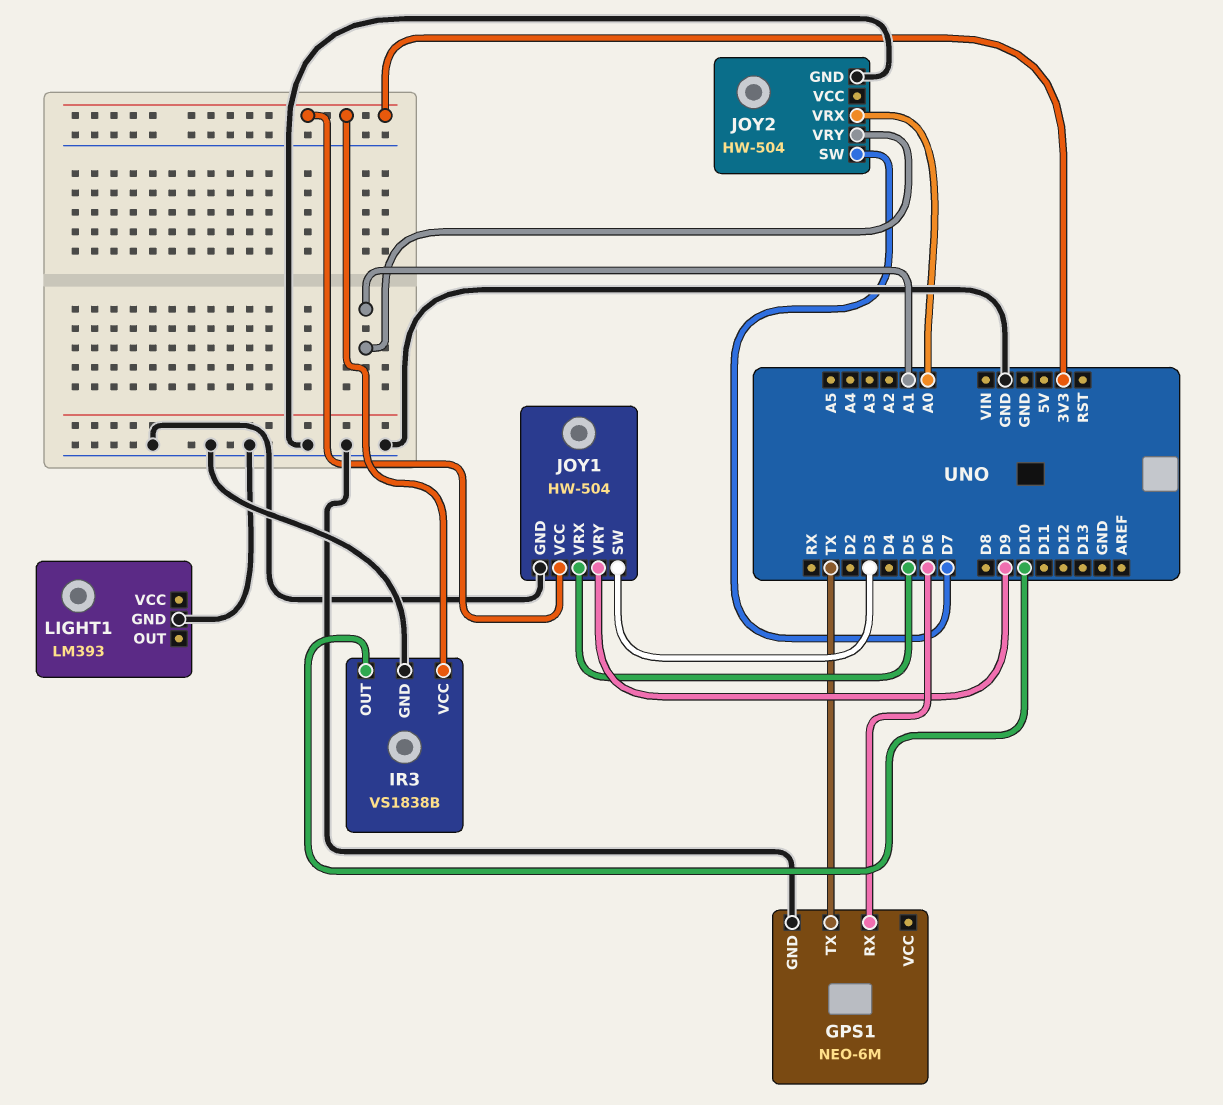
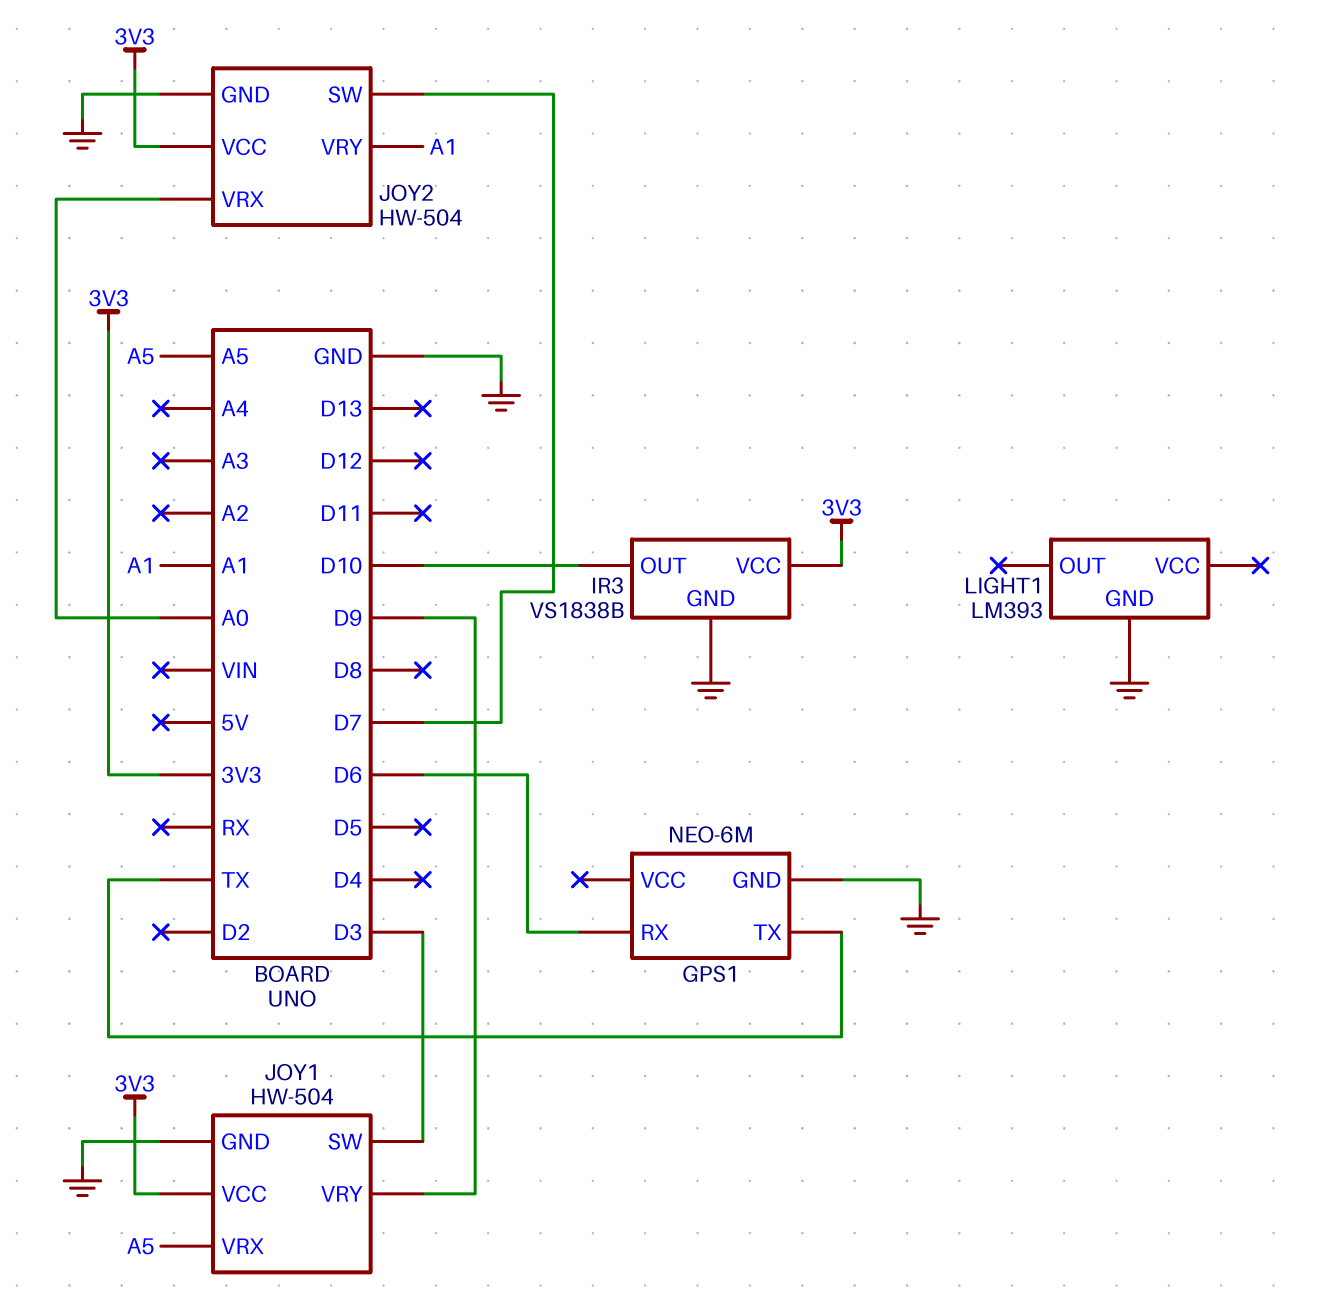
JOY1 pin VRX: D5 -> A5
JOY2 pin VCC: none -> 3V3

